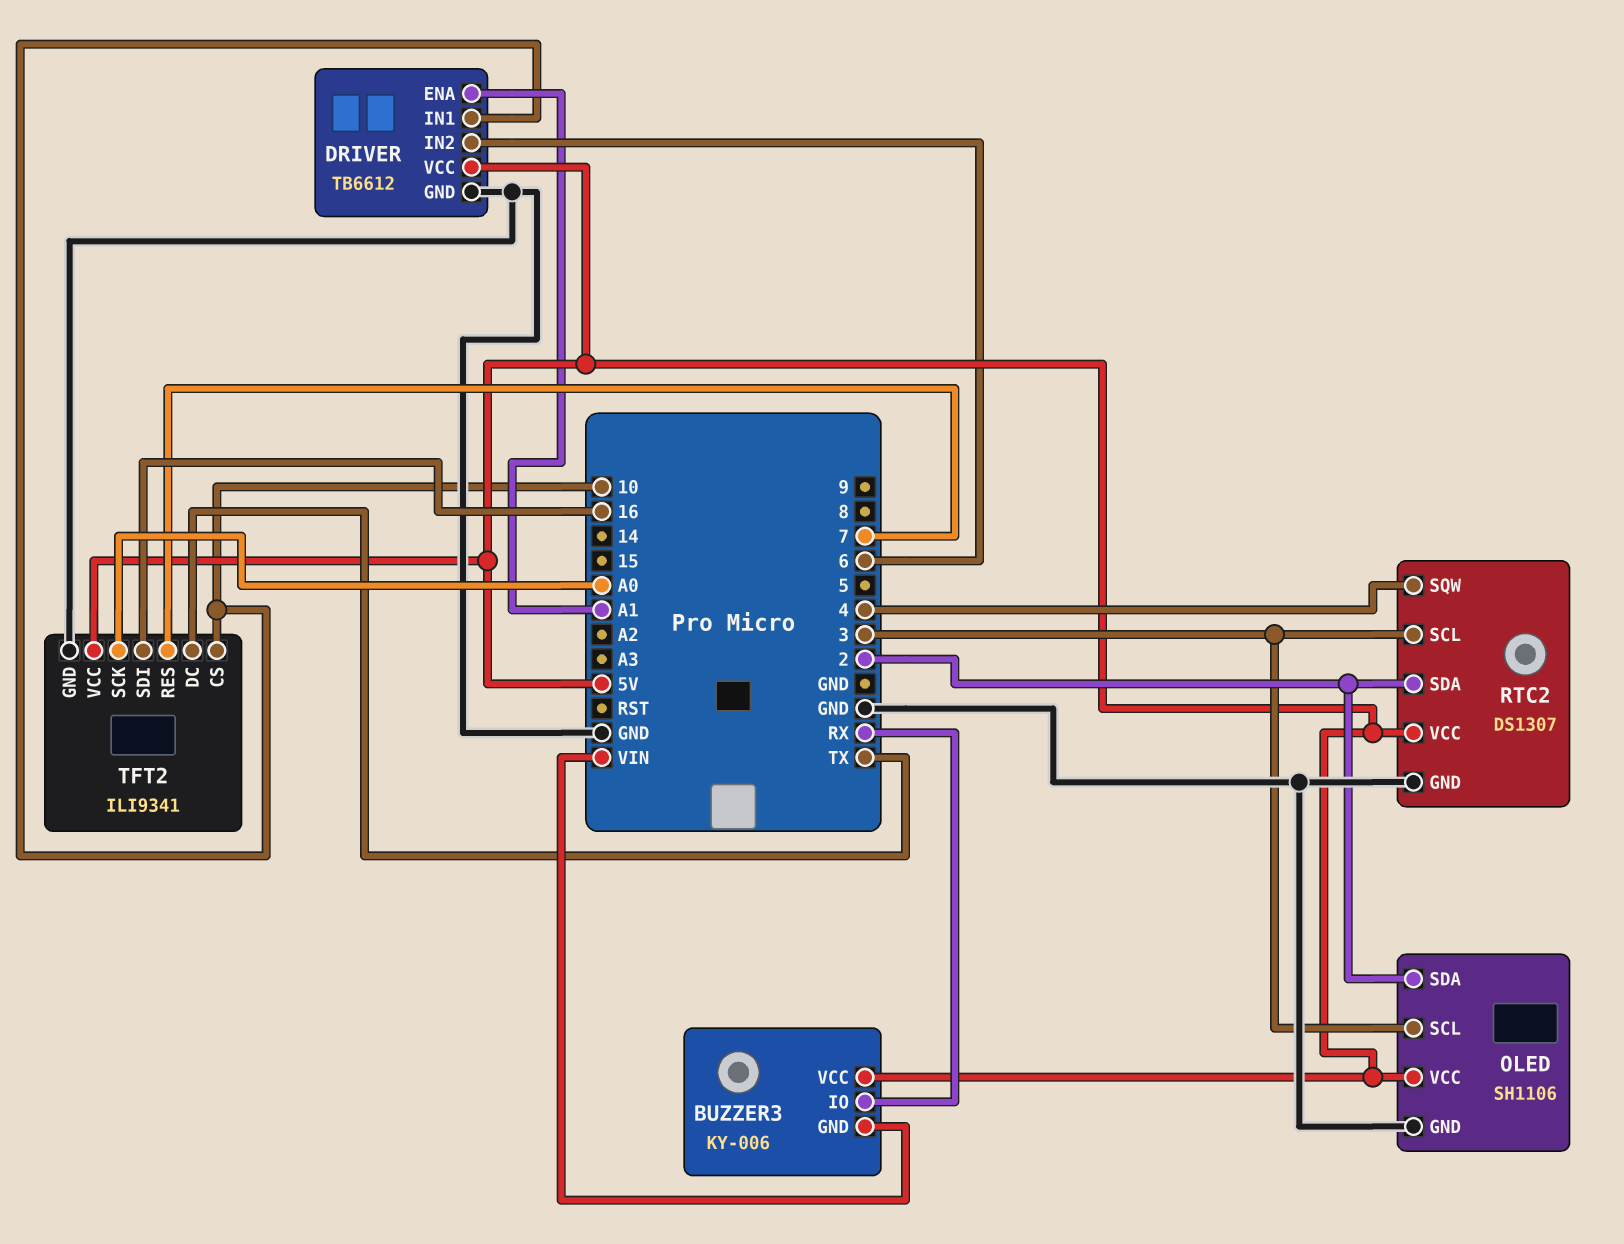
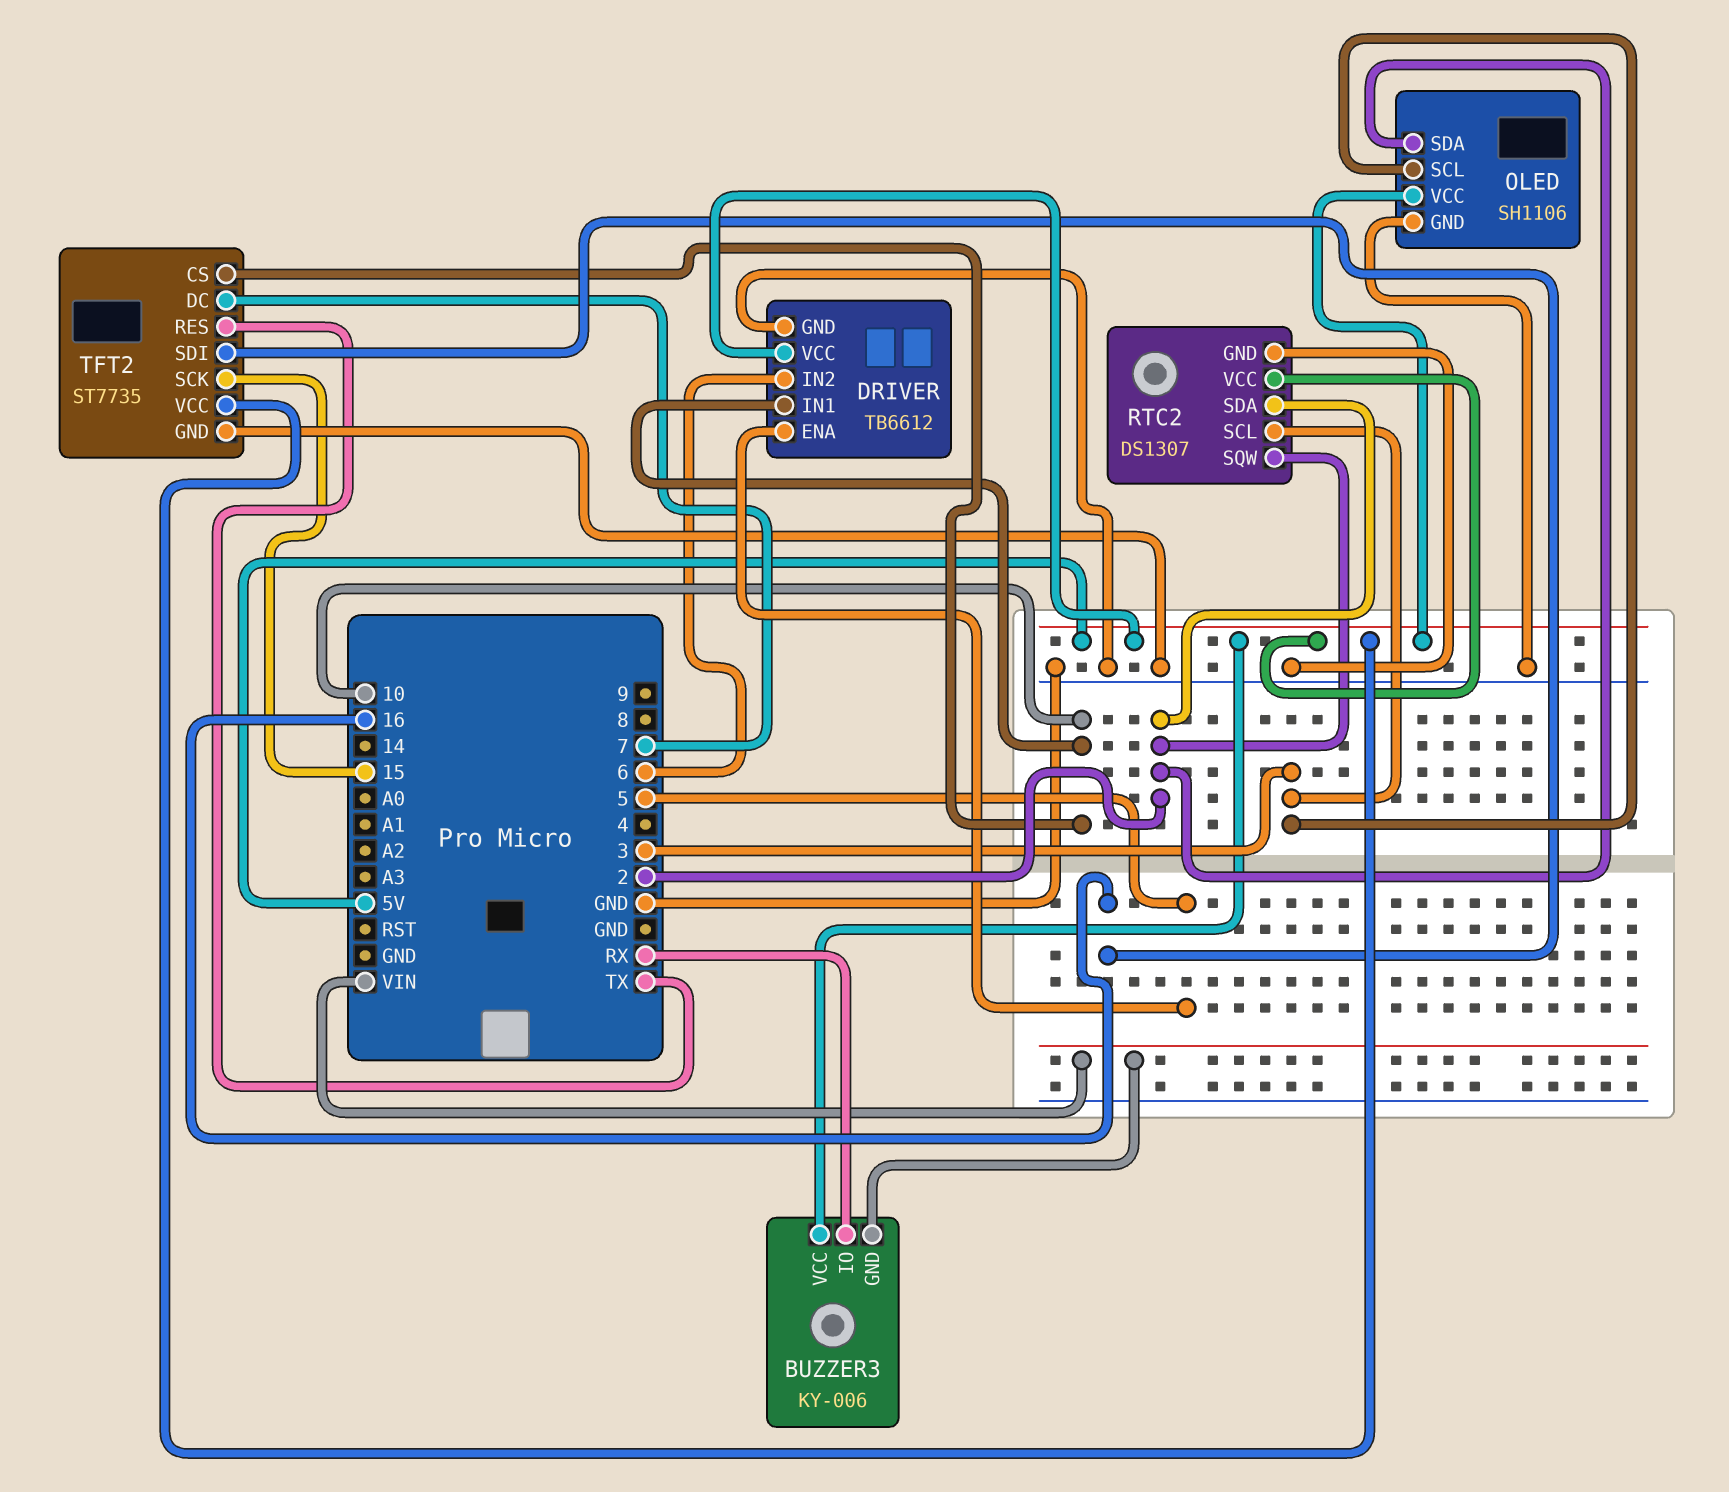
DRIVER pin ENA: A1 -> 5
RTC2 pin SQW: 4 -> 2
TFT2: ILI9341 -> ST7735
TFT2 pin DC: TX -> 7
TFT2 pin RES: 7 -> TX
TFT2 pin SCK: A0 -> 15

